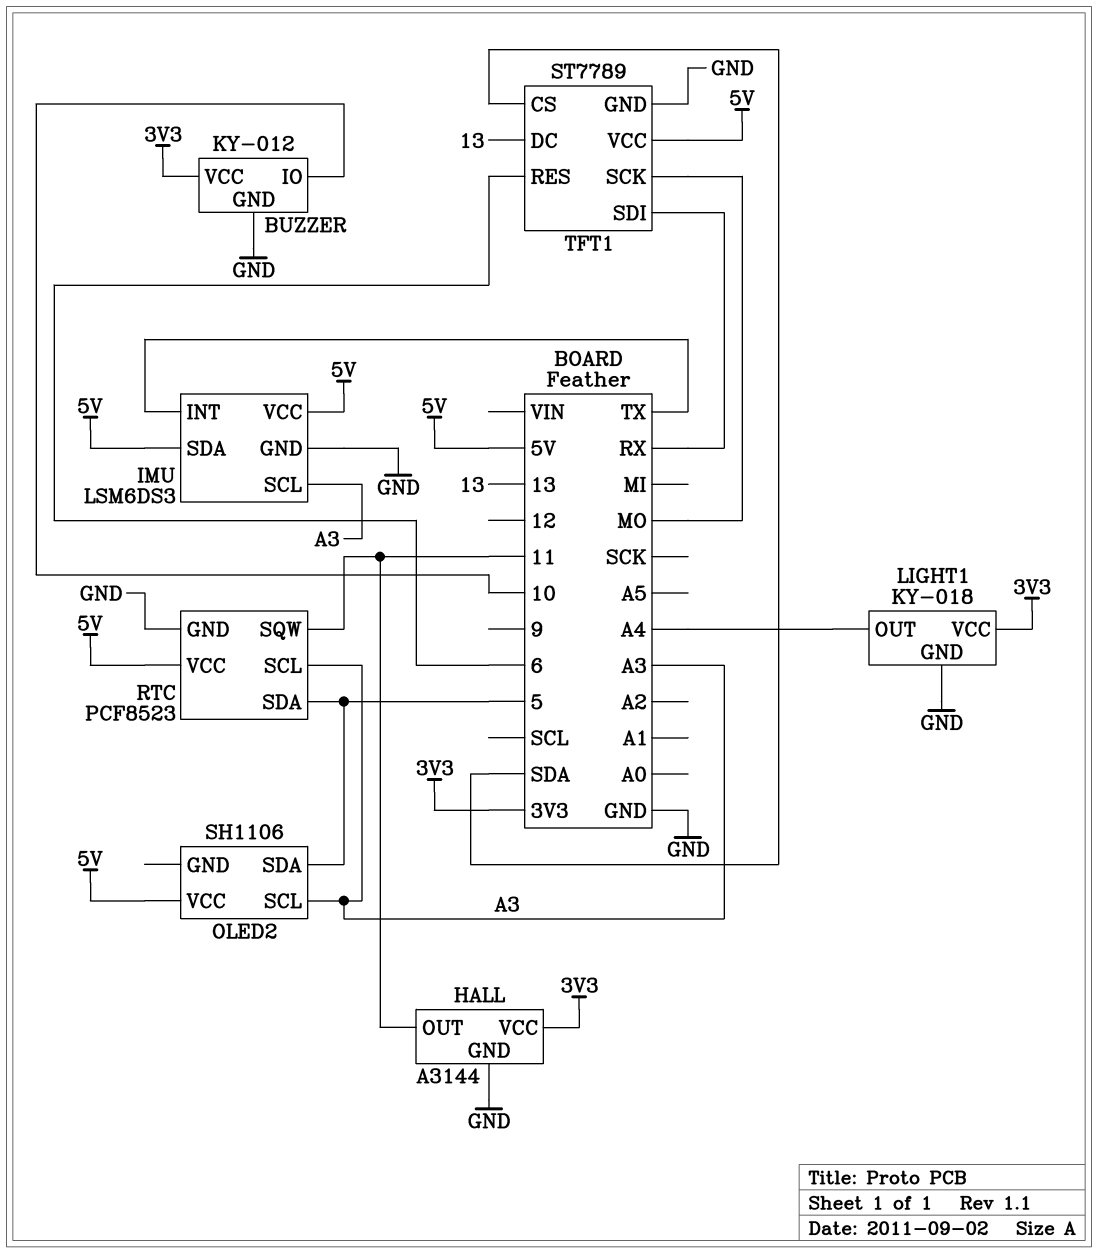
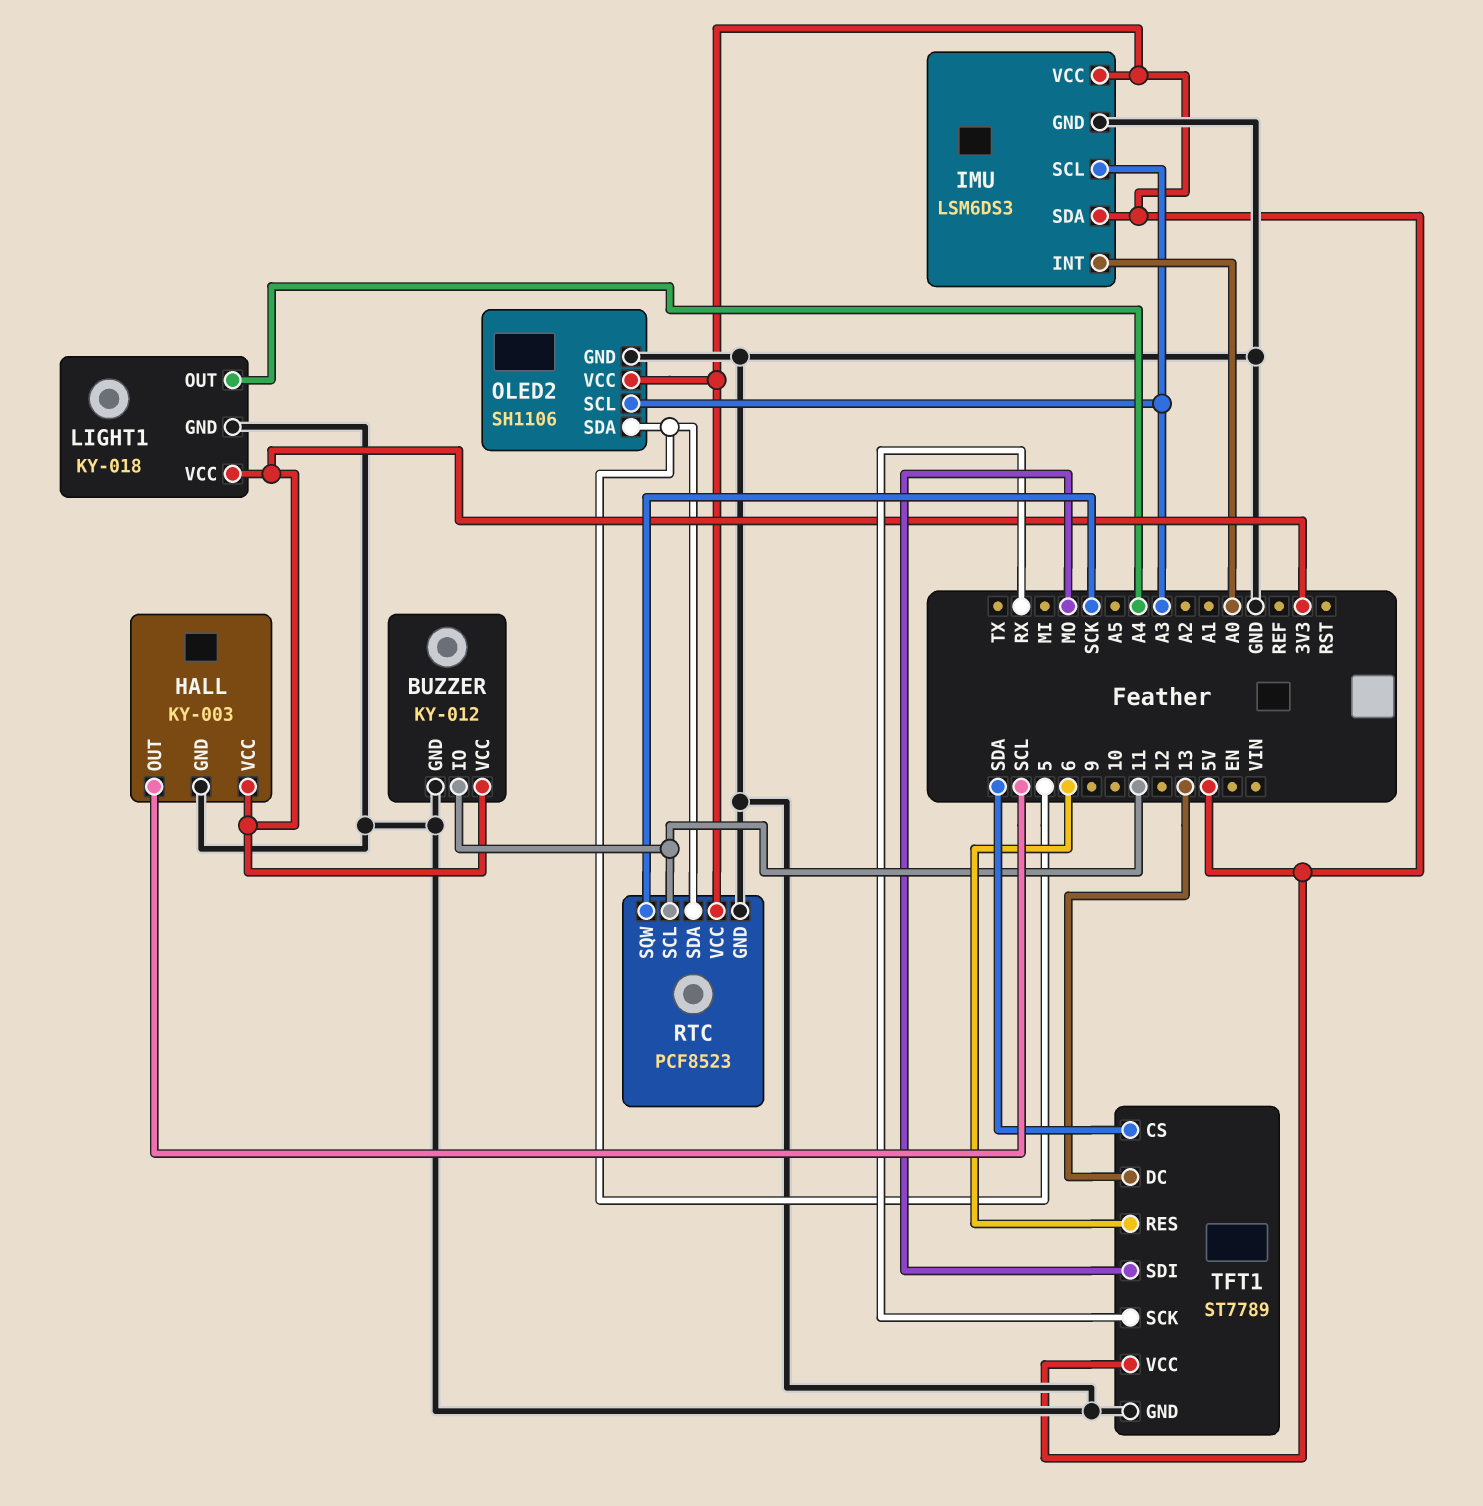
BUZZER pin IO: 10 -> 11
HALL: A3144 -> KY-003
HALL pin OUT: 11 -> SCL
IMU pin INT: TX -> A0
OLED2 pin GND: none -> GND
RTC pin SCL: A3 -> 11
RTC pin SQW: 11 -> SCK
TFT1 pin SCK: MO -> RX
TFT1 pin SDI: RX -> MO

